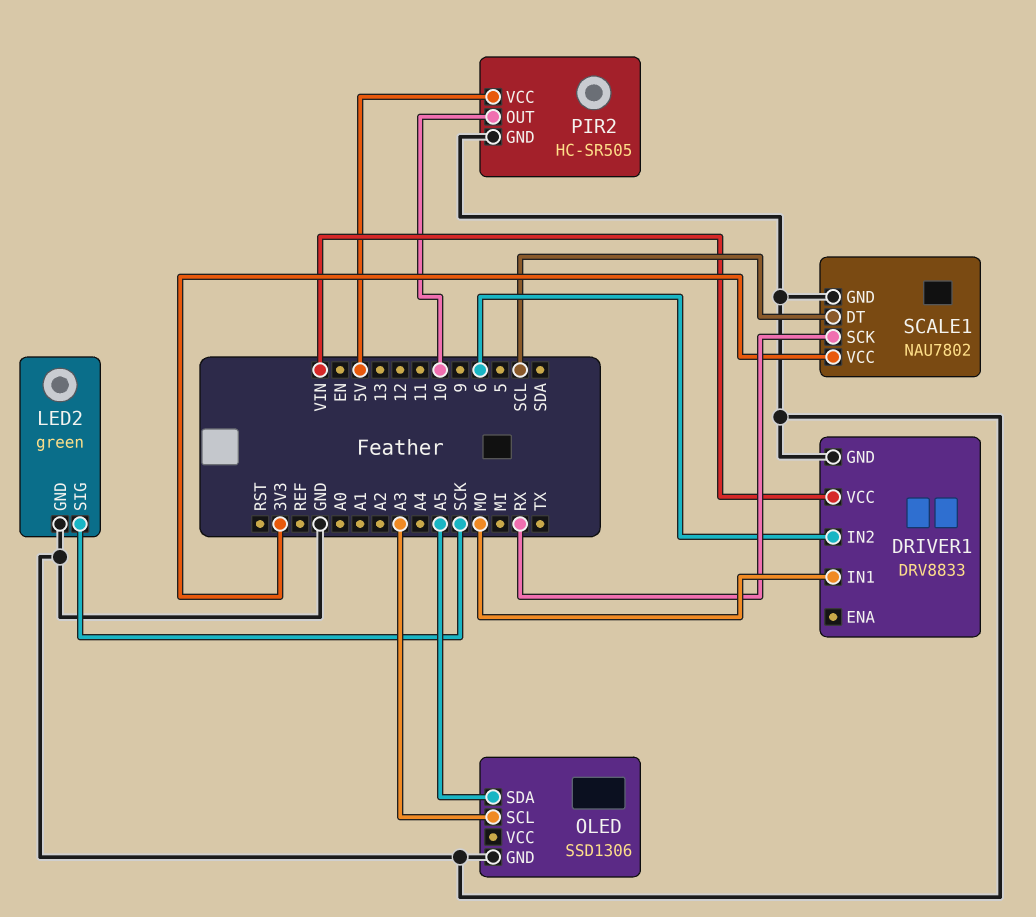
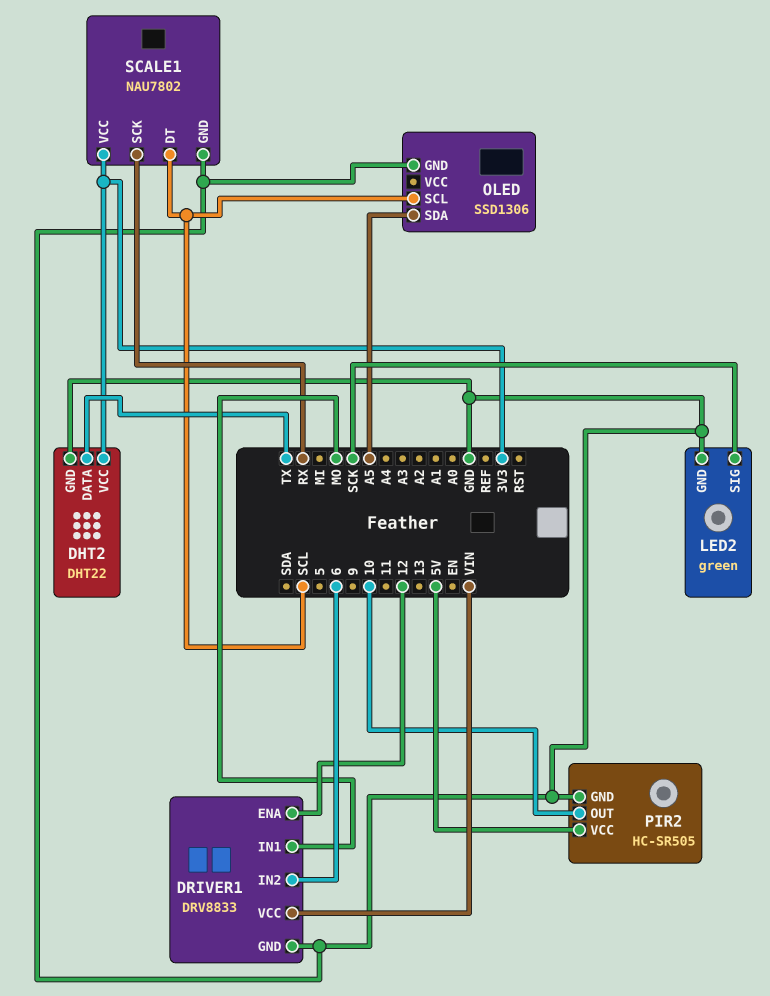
DHT2: none -> DHT22
DHT2 pin DATA: none -> TX
DHT2 pin GND: none -> GND
DHT2 pin VCC: none -> 3V3
DRIVER1 pin ENA: none -> 12
OLED pin SCL: A3 -> SCL

